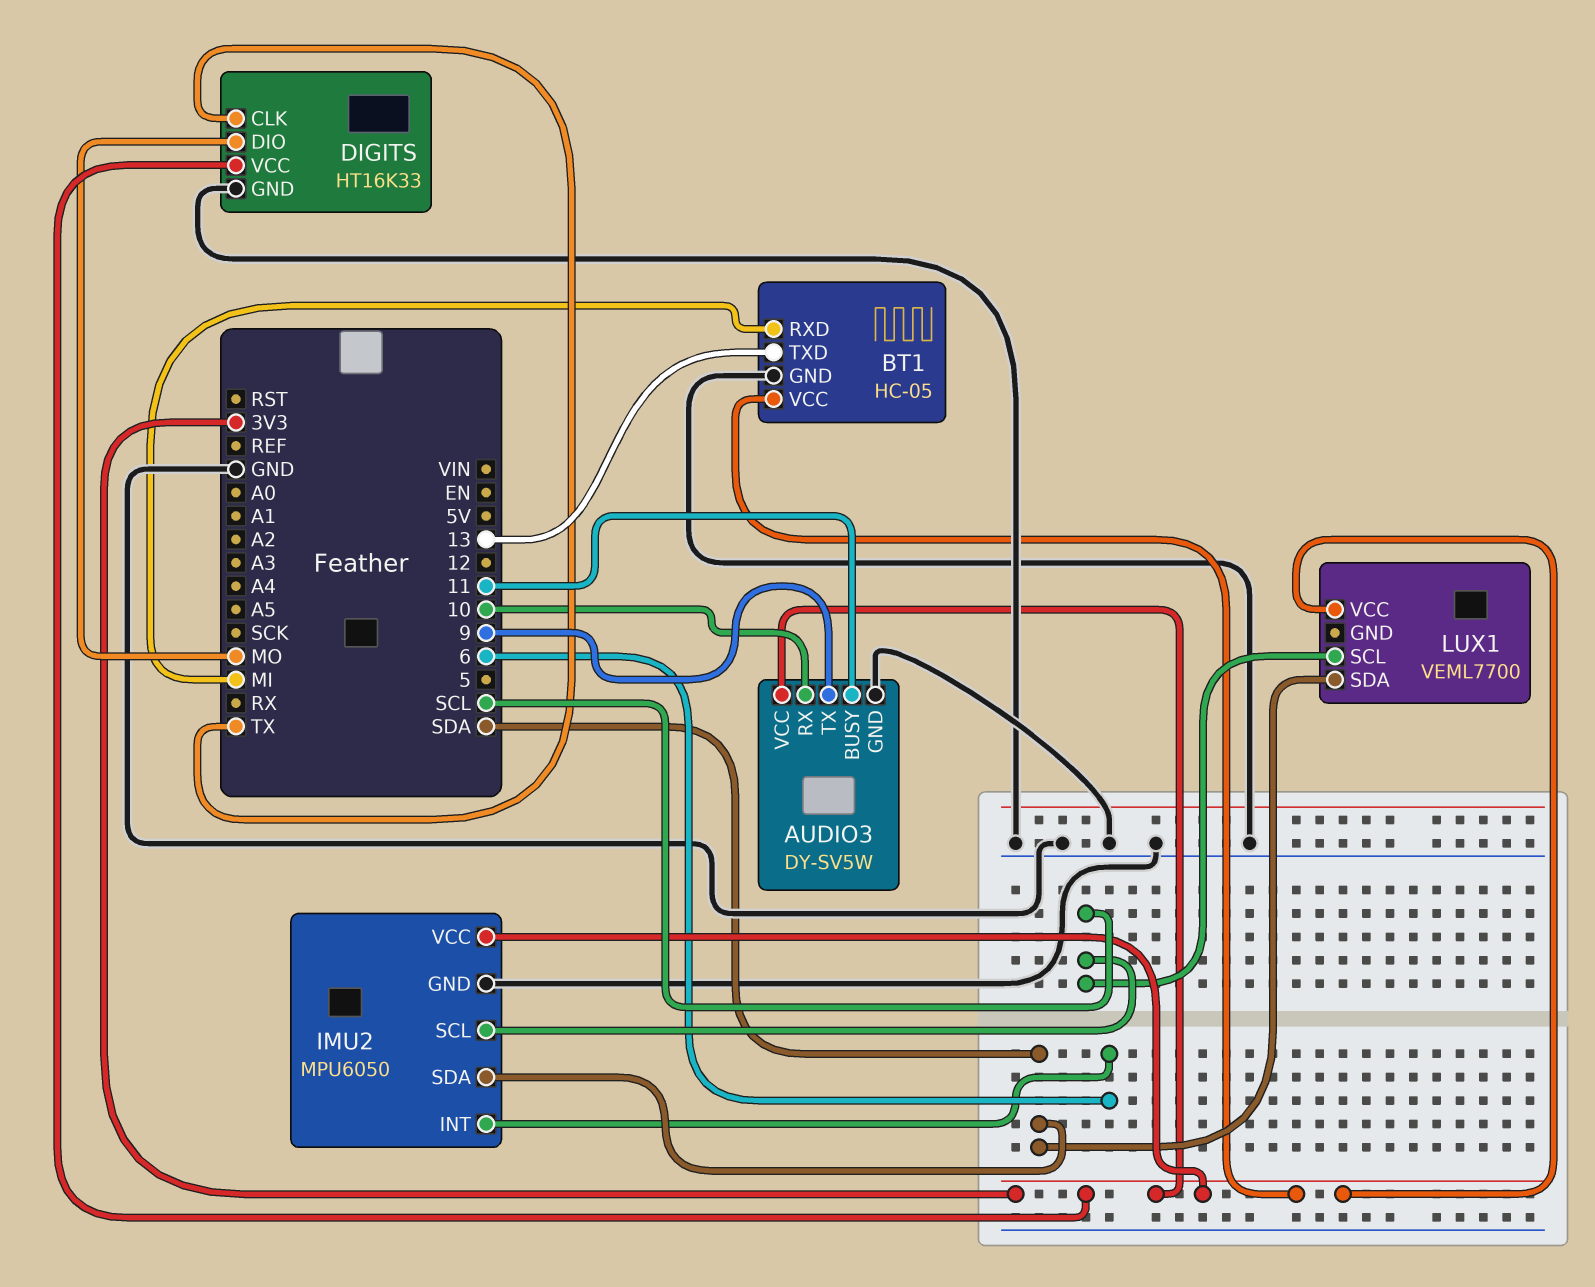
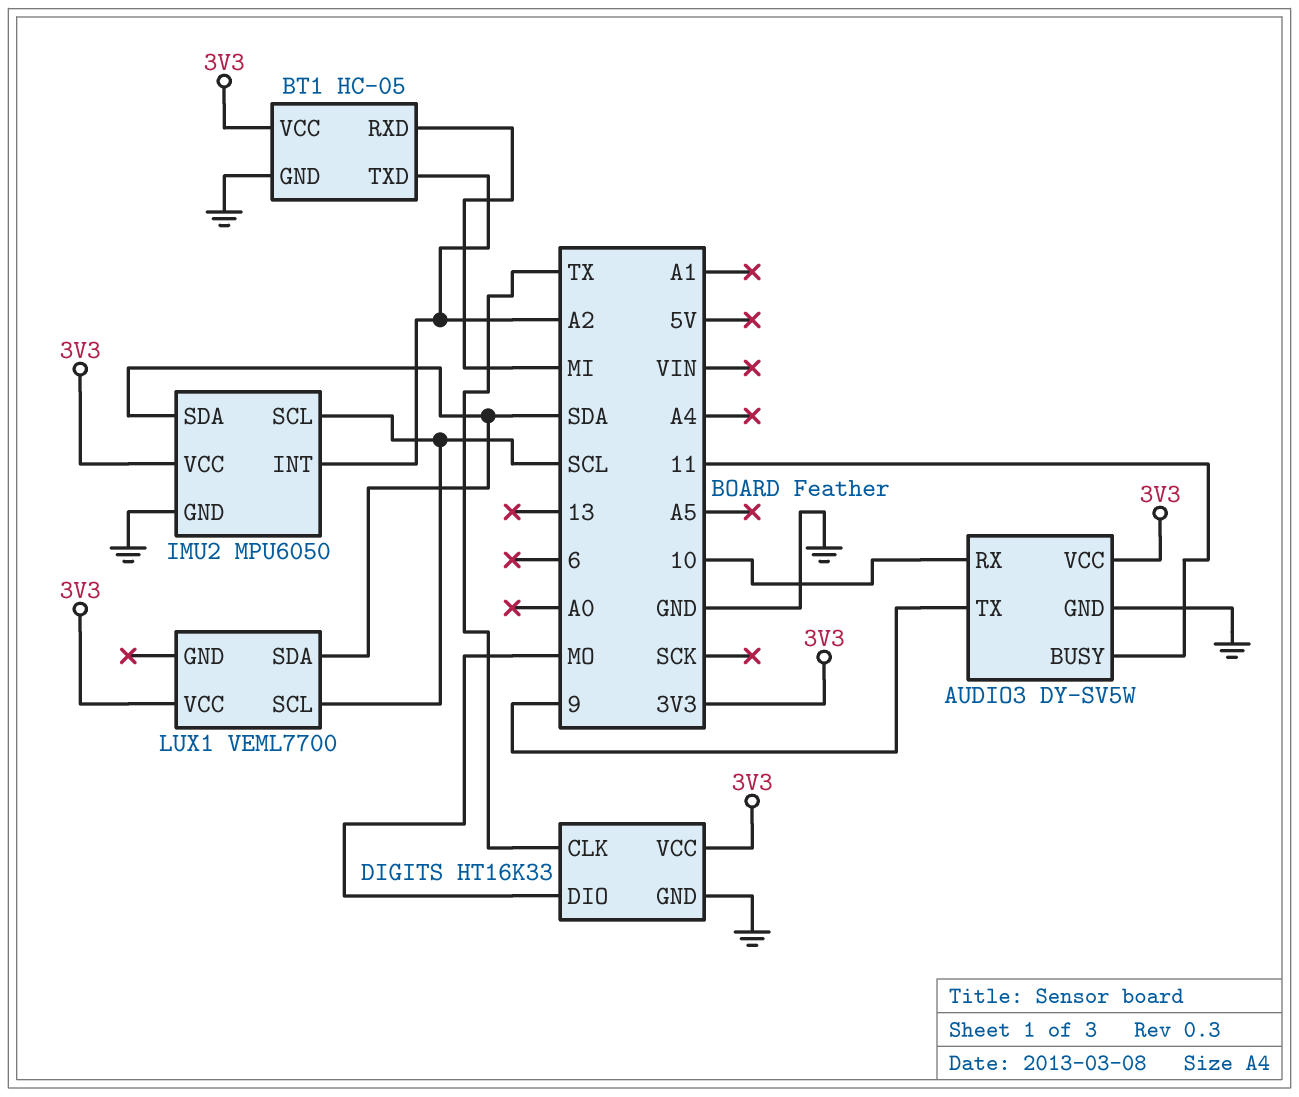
BT1 pin TXD: 13 -> A2
IMU2 pin INT: 6 -> A2

